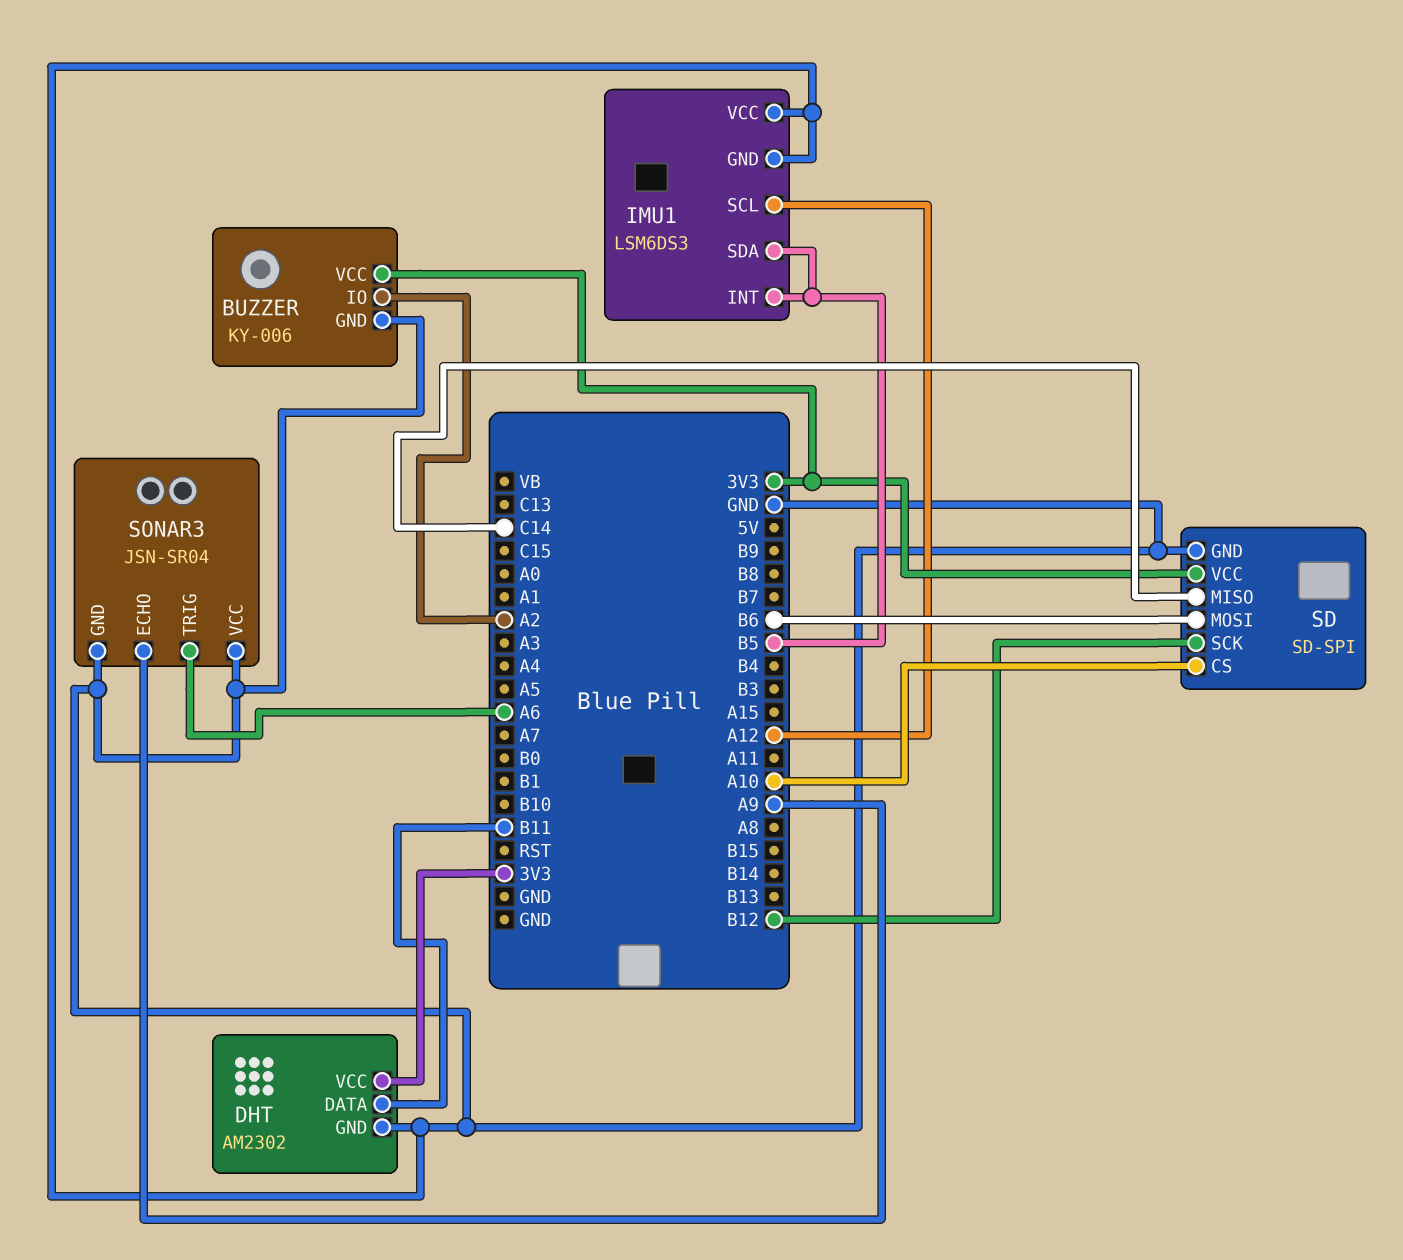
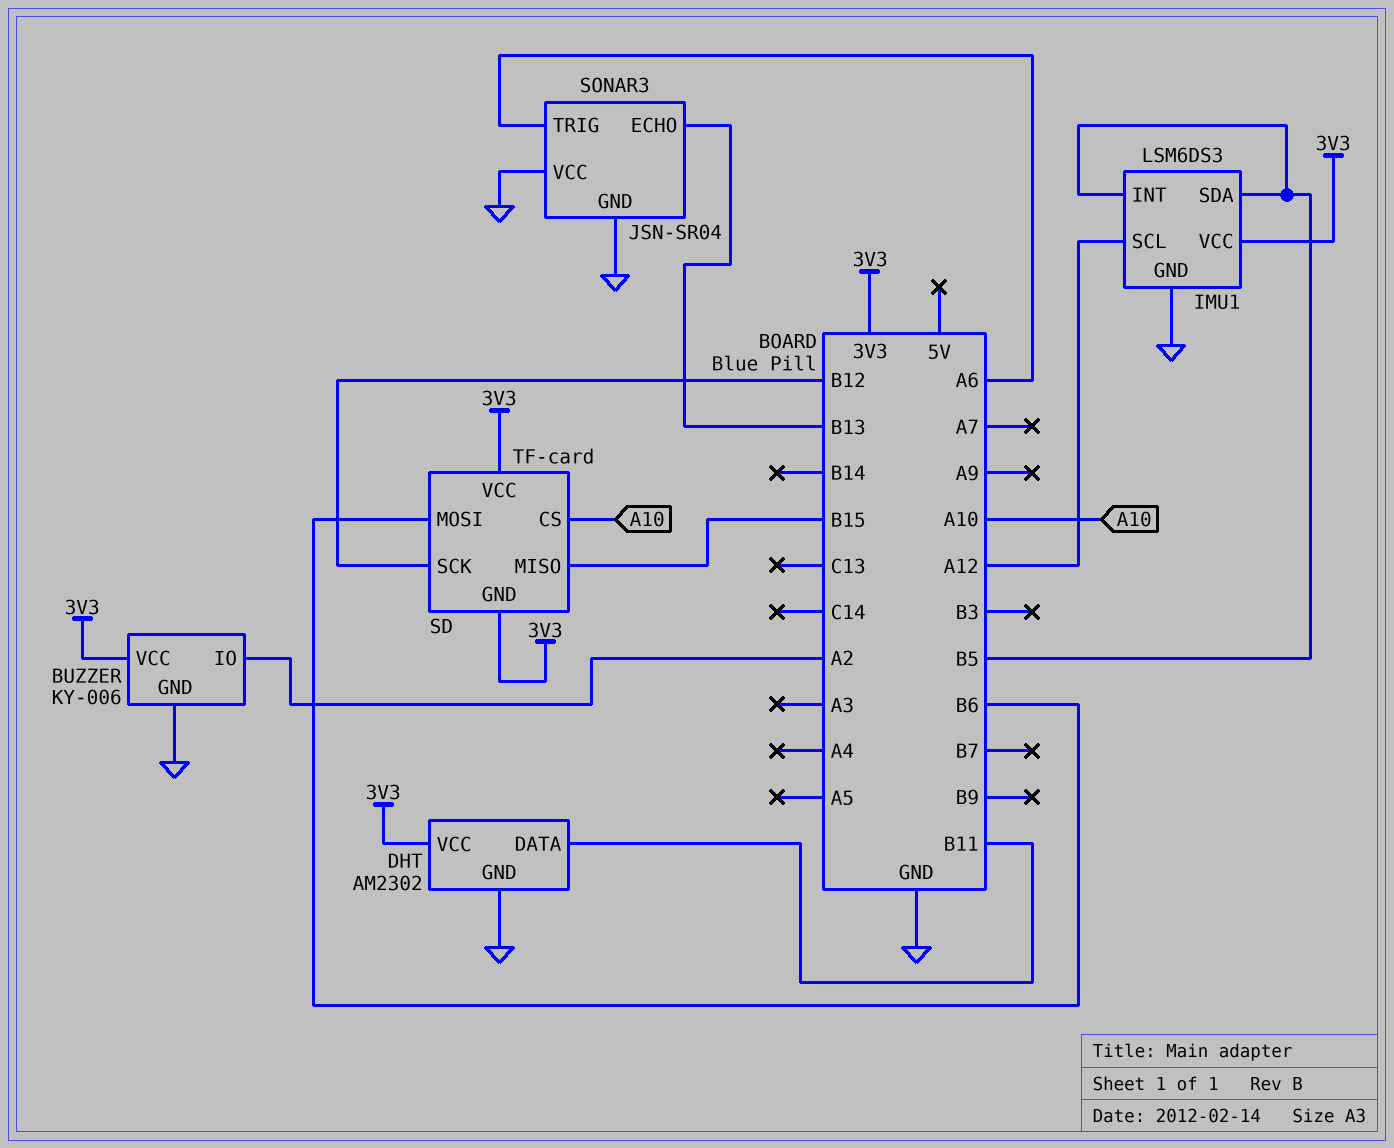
IMU1 pin VCC: GND -> 3V3
SD: SD-SPI -> TF-card
SD pin GND: GND -> 3V3
SD pin MISO: C14 -> B15
SONAR3 pin ECHO: A9 -> B13

